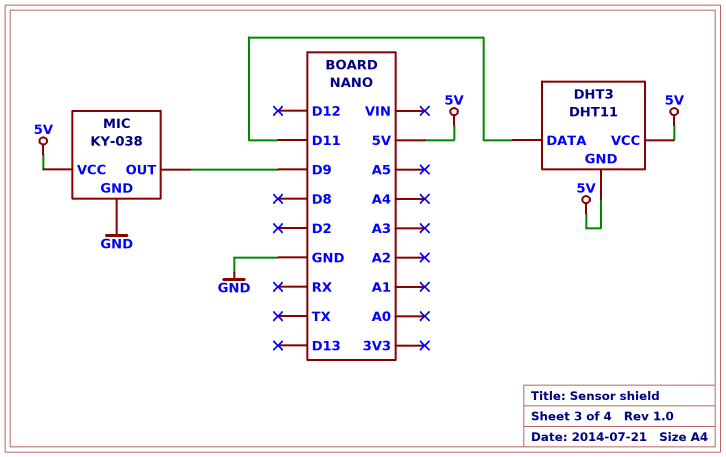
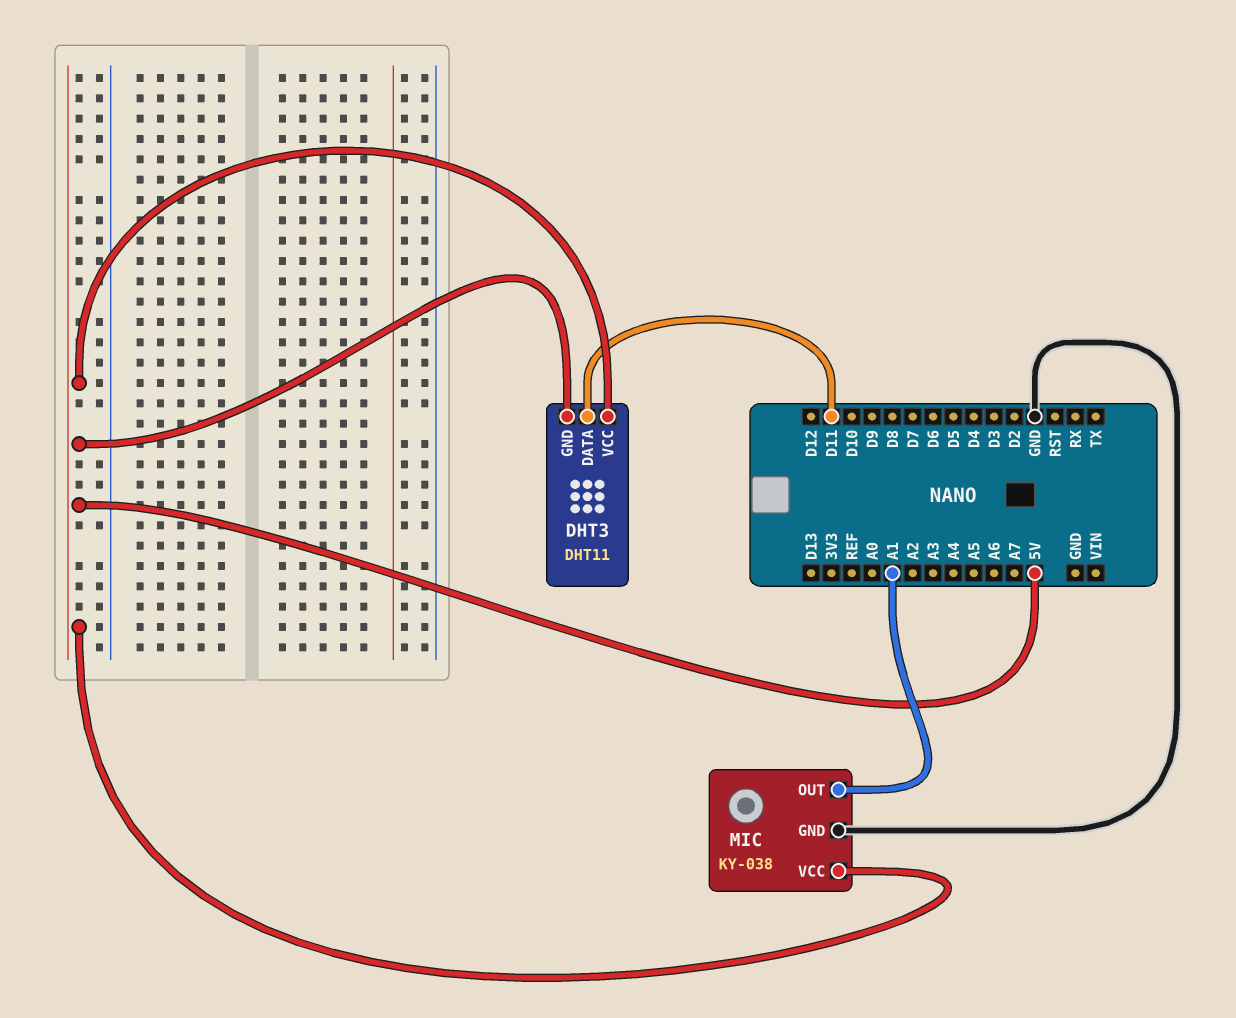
MIC pin OUT: D9 -> A1

